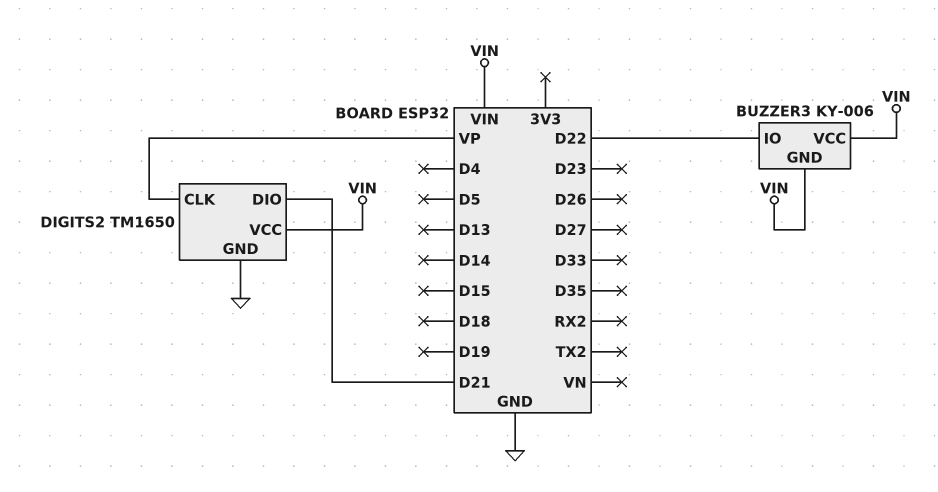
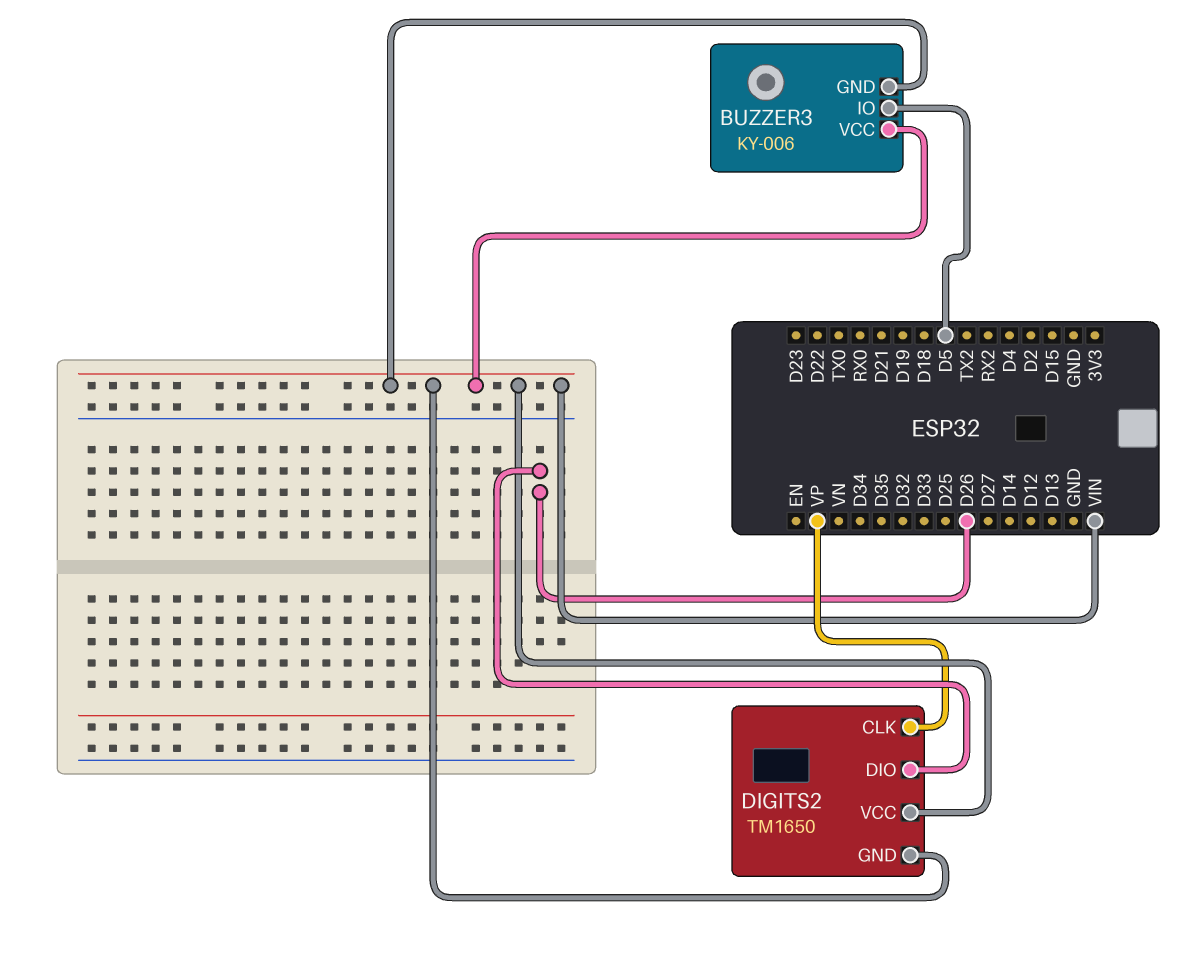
BUZZER3 pin IO: D22 -> D5
DIGITS2 pin DIO: D21 -> D26
DIGITS2 pin GND: GND -> VIN

